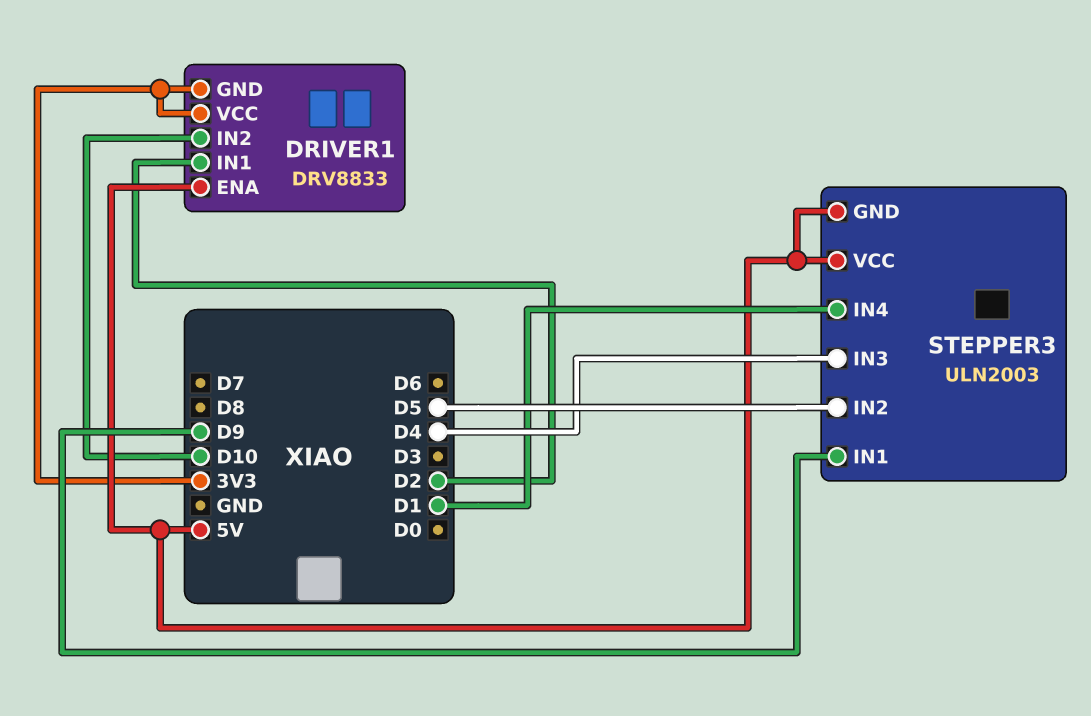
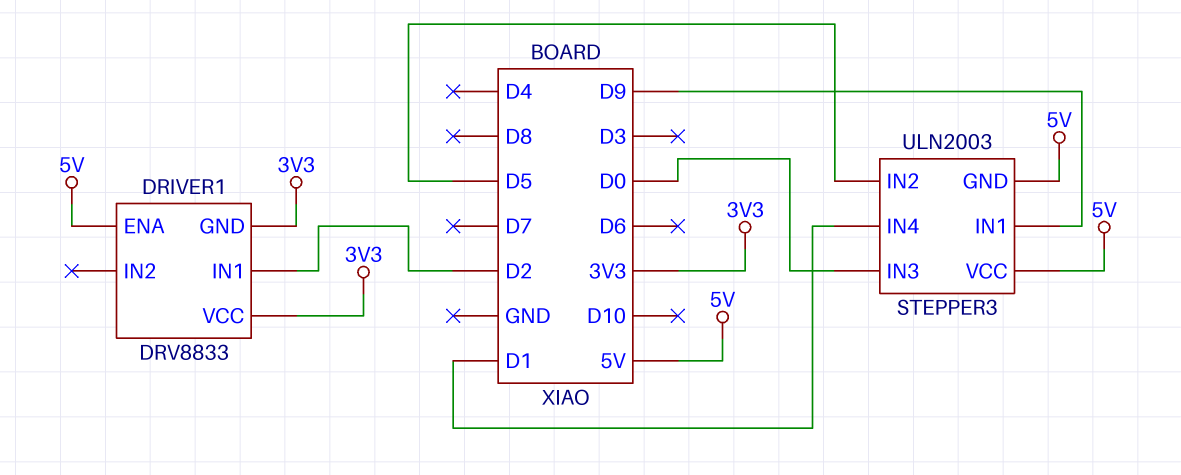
DRIVER1 pin IN2: D10 -> none
STEPPER3 pin IN3: D4 -> D0

